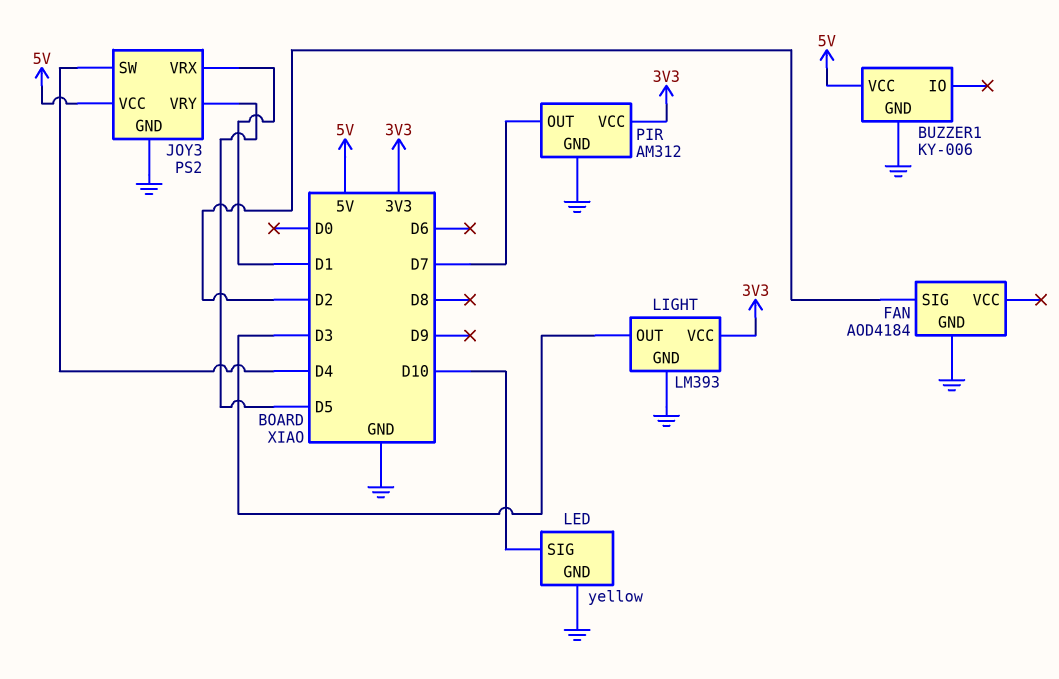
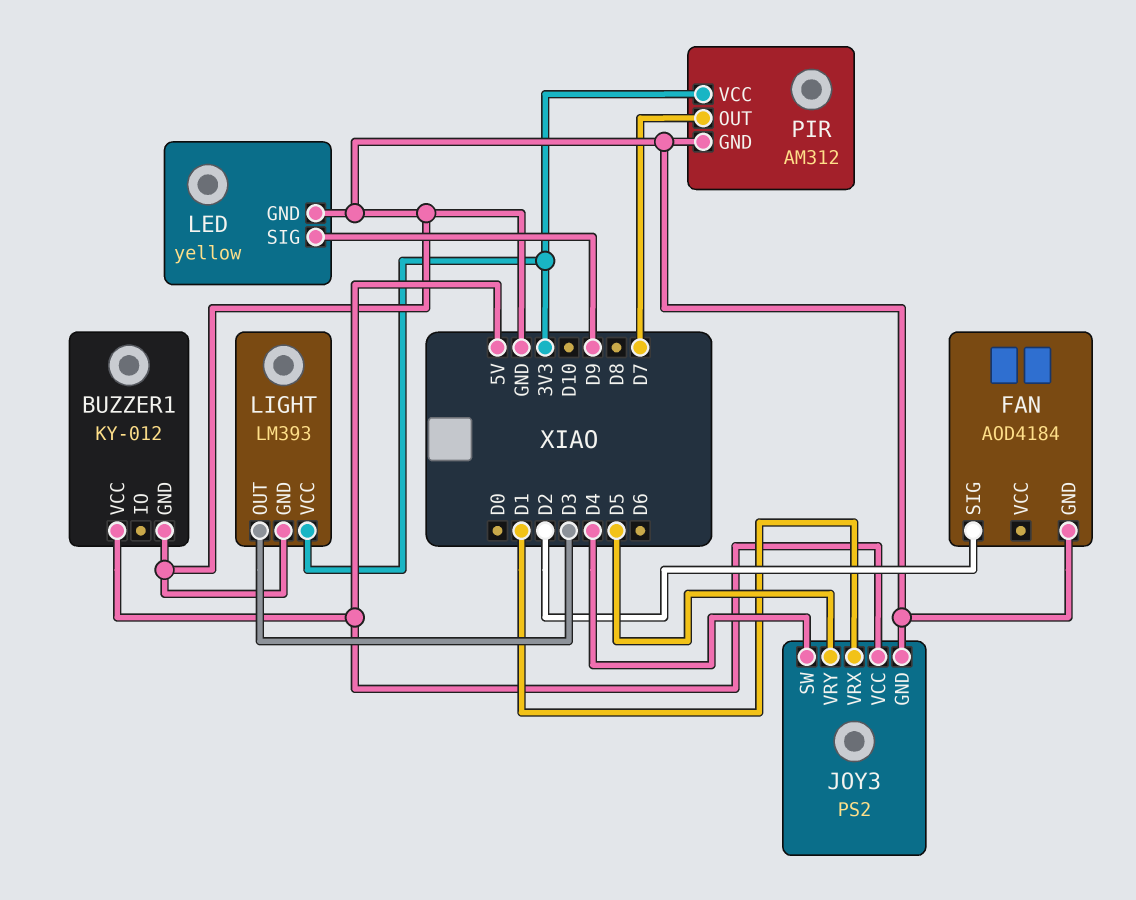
BUZZER1: KY-006 -> KY-012
LED pin SIG: D10 -> D9

